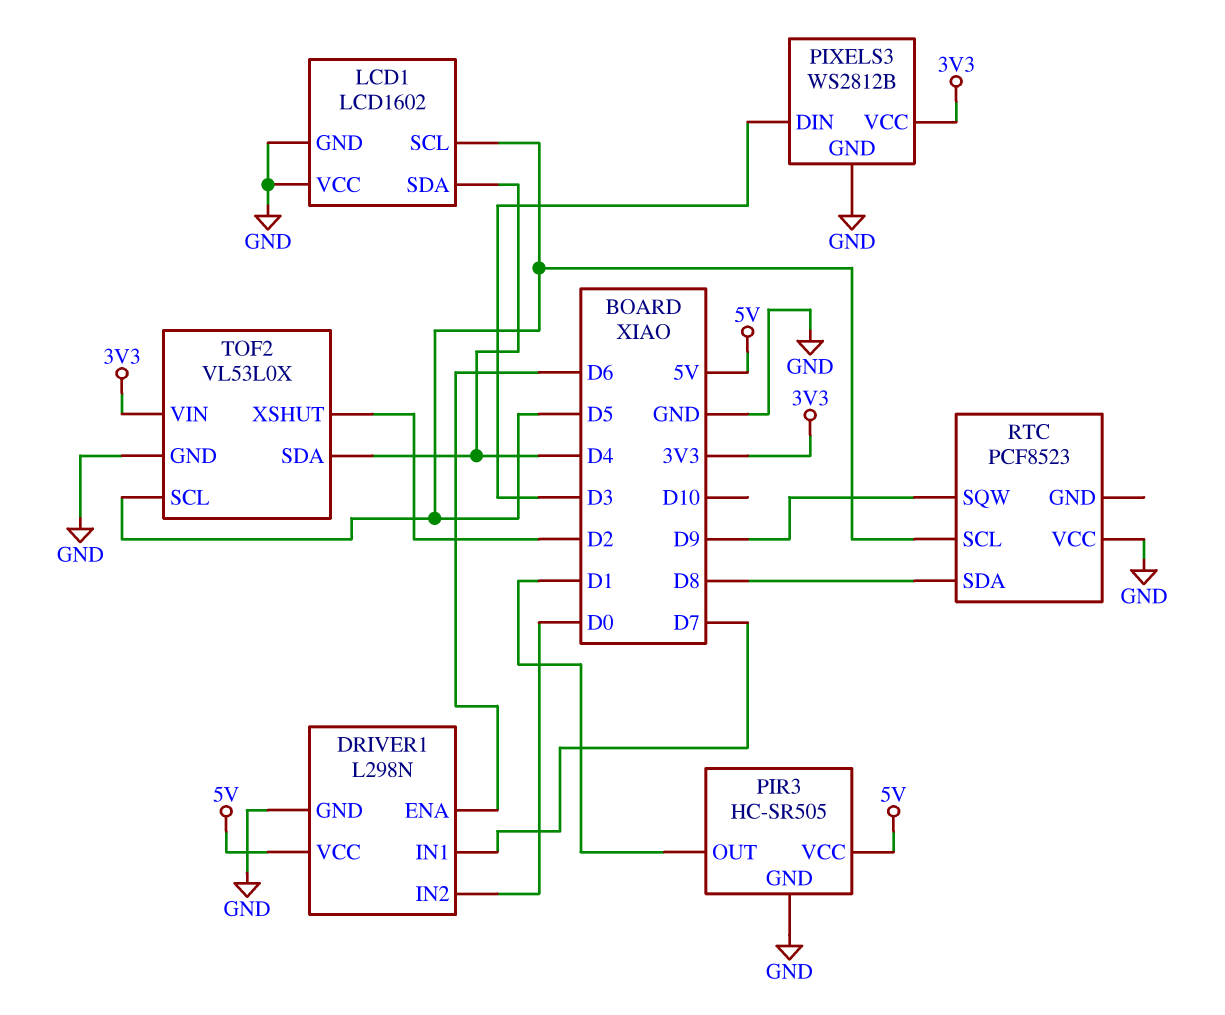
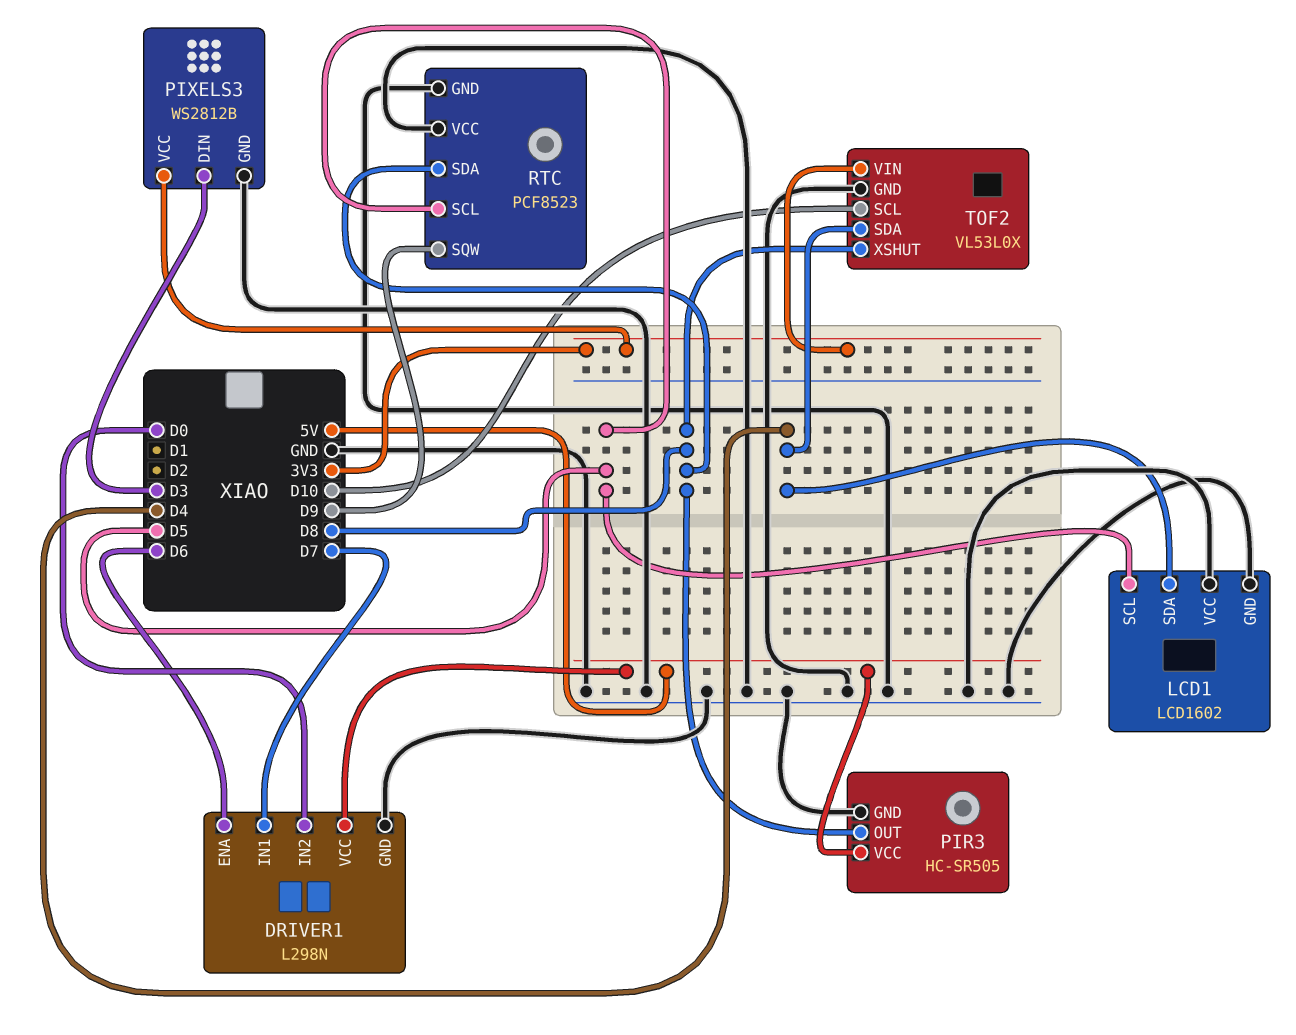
PIR3 pin OUT: D1 -> D8
RTC pin GND: none -> GND
TOF2 pin SCL: D5 -> D10
TOF2 pin XSHUT: D2 -> D8

